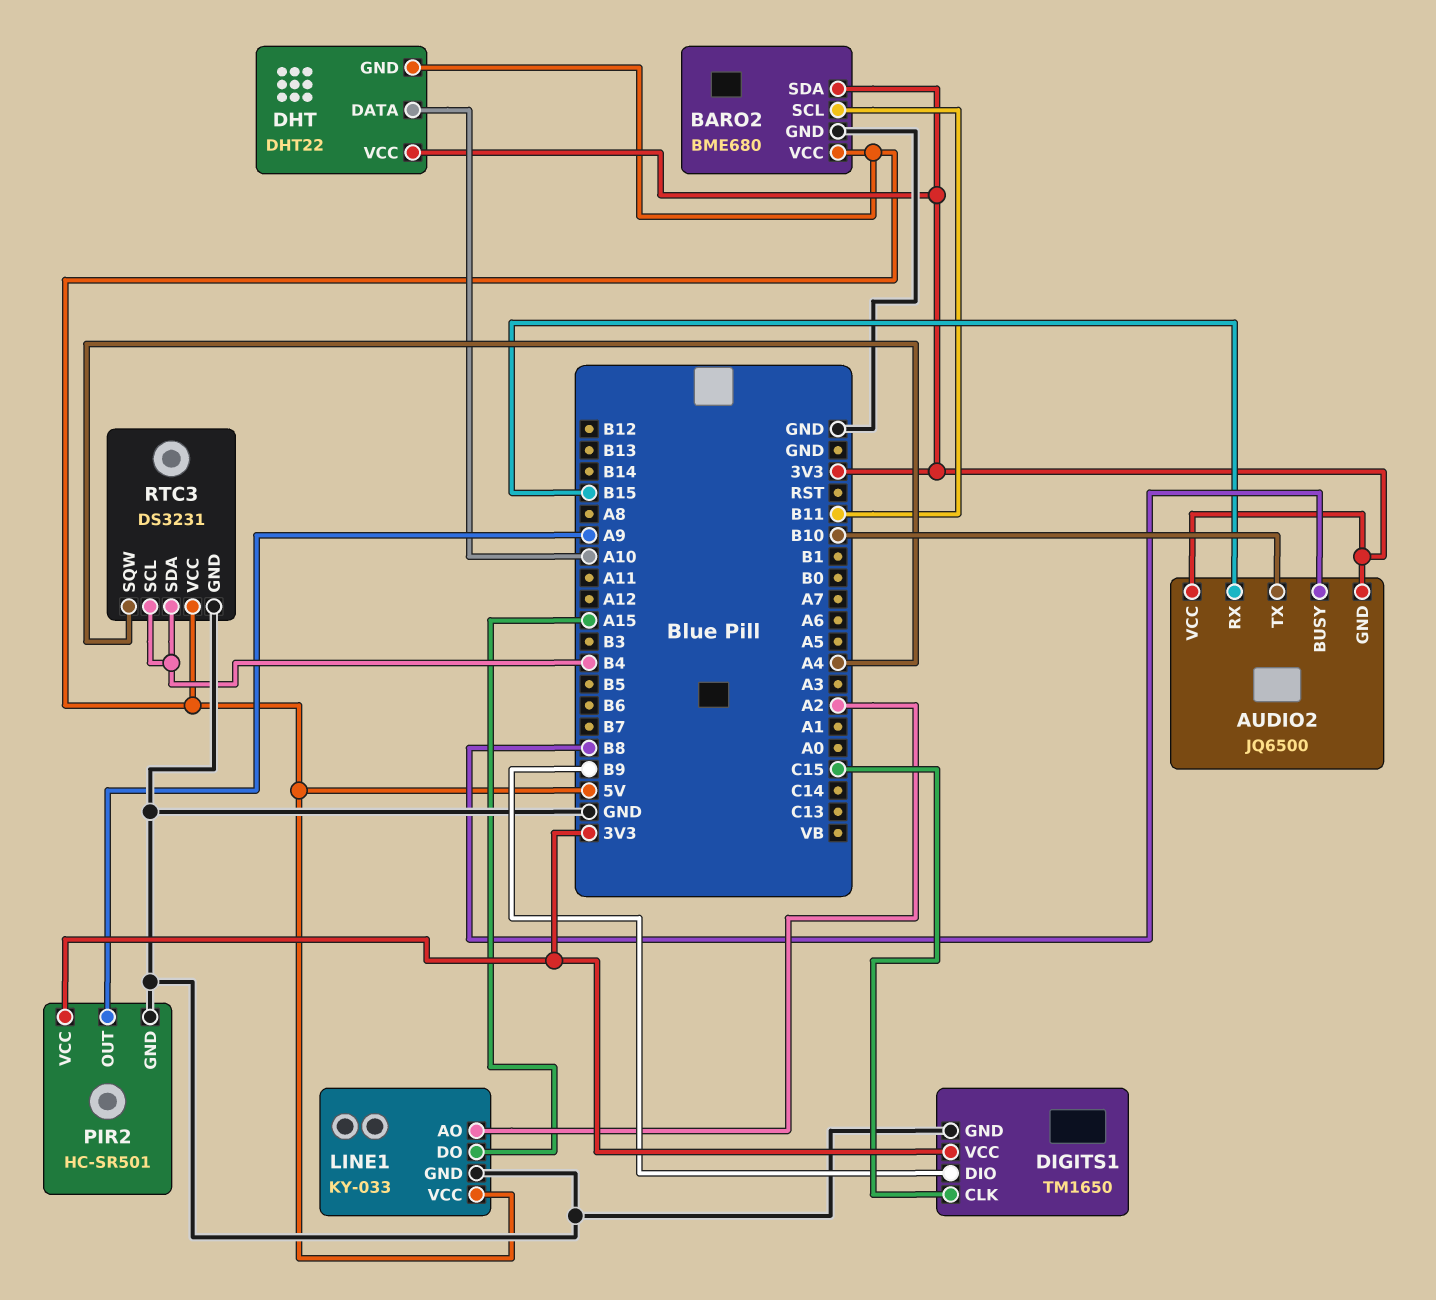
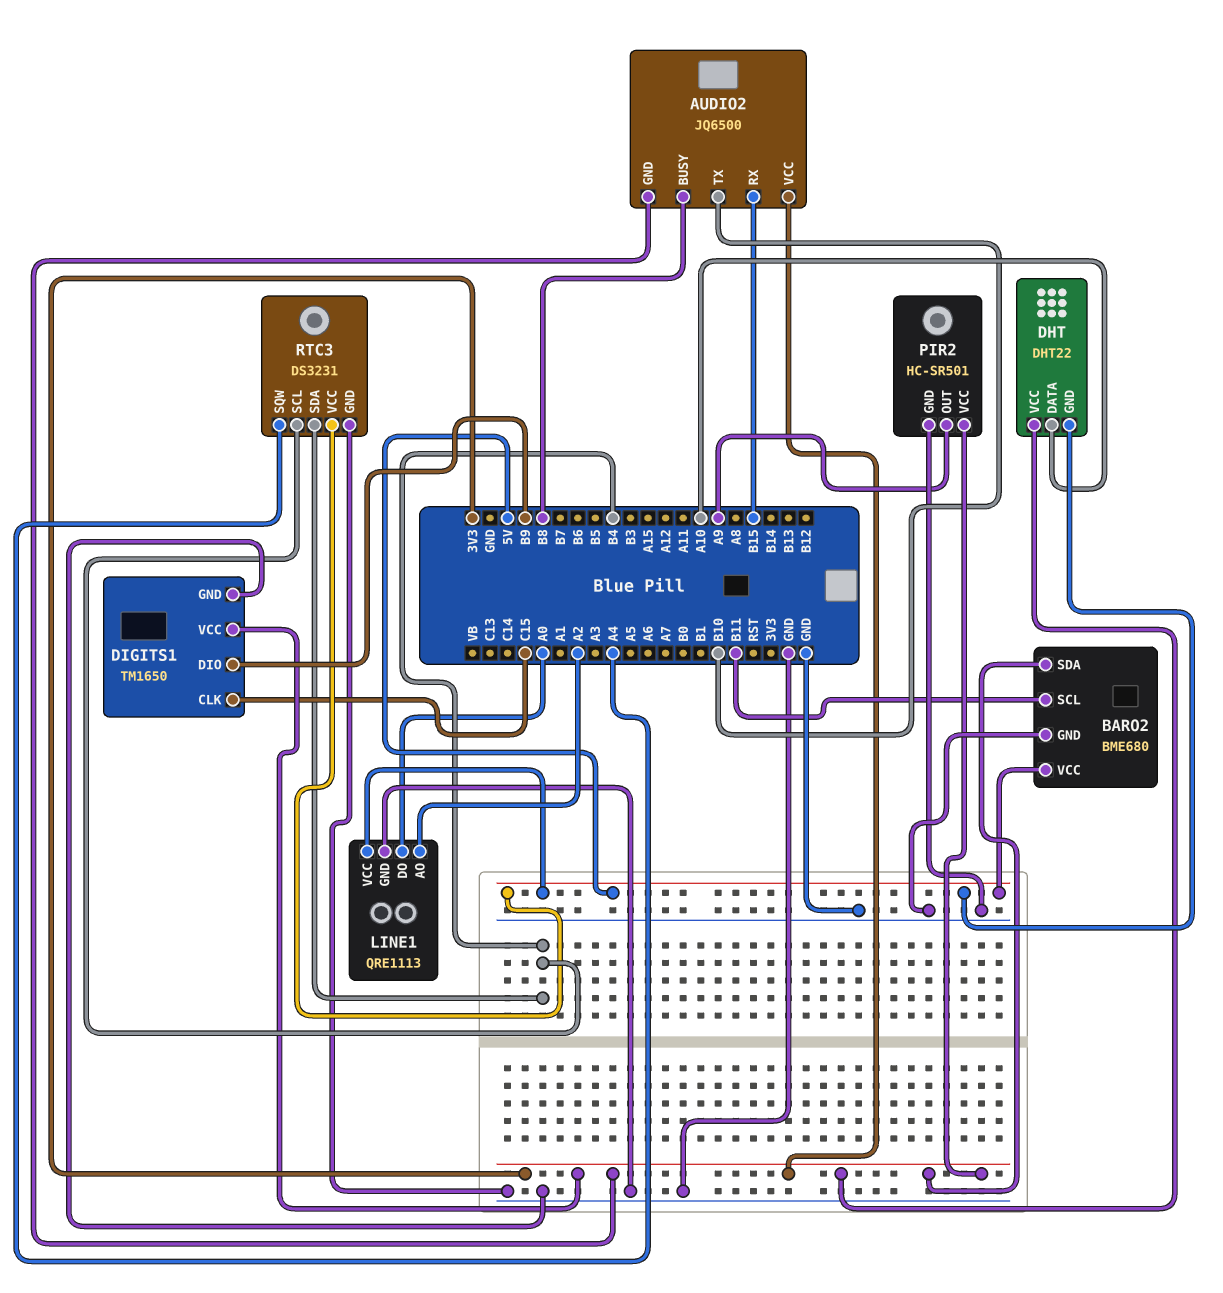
LINE1: KY-033 -> QRE1113
LINE1 pin DO: A15 -> A0

